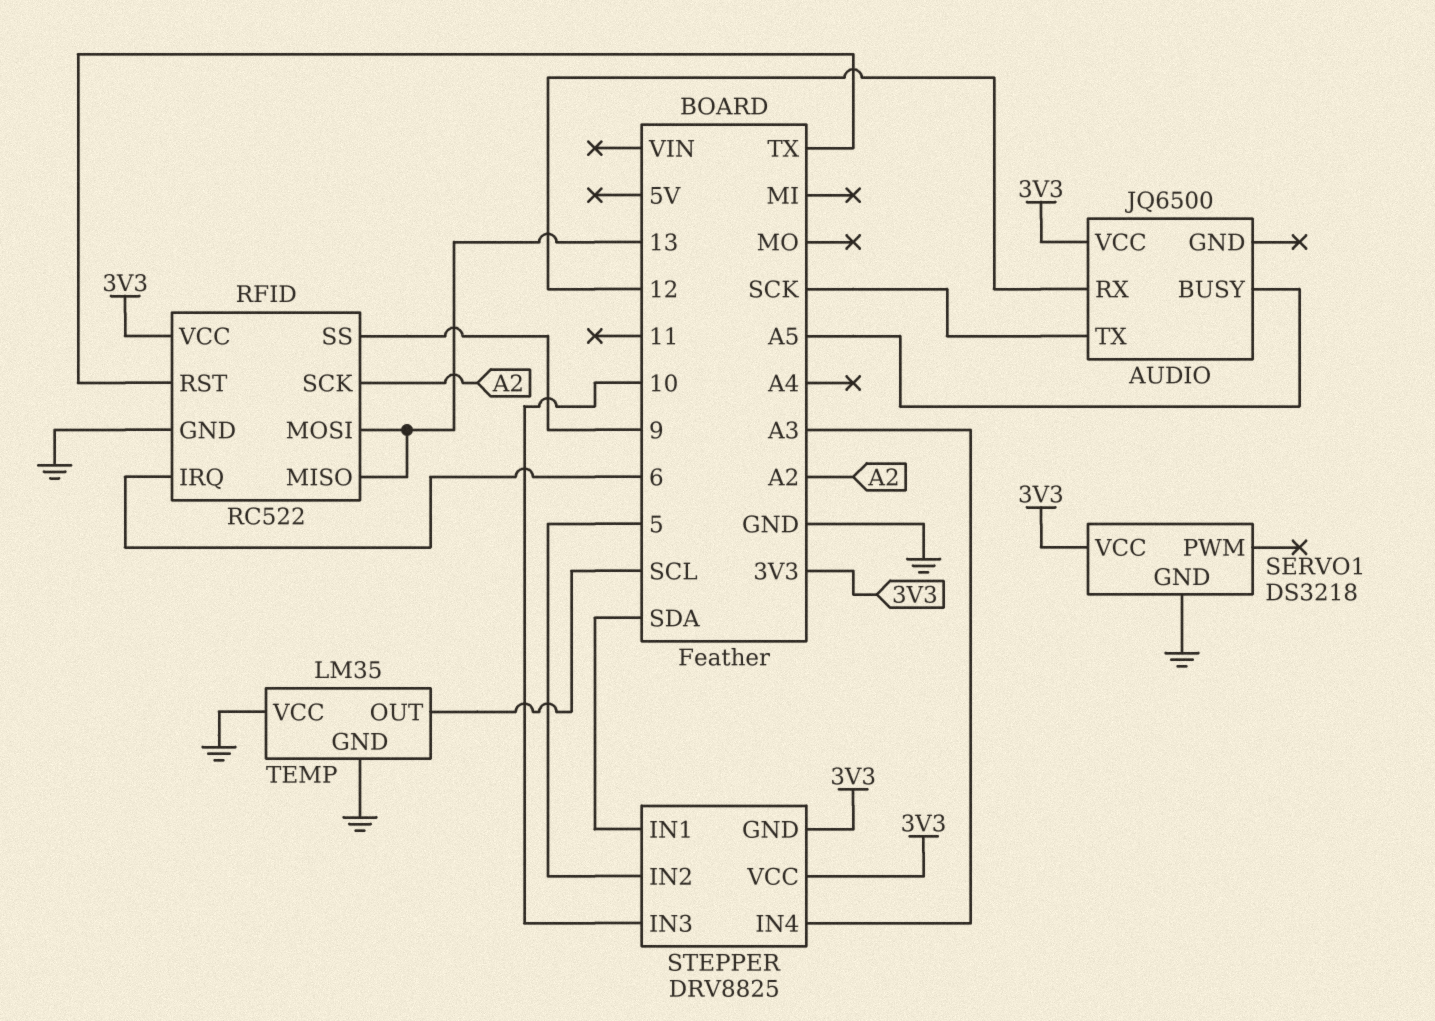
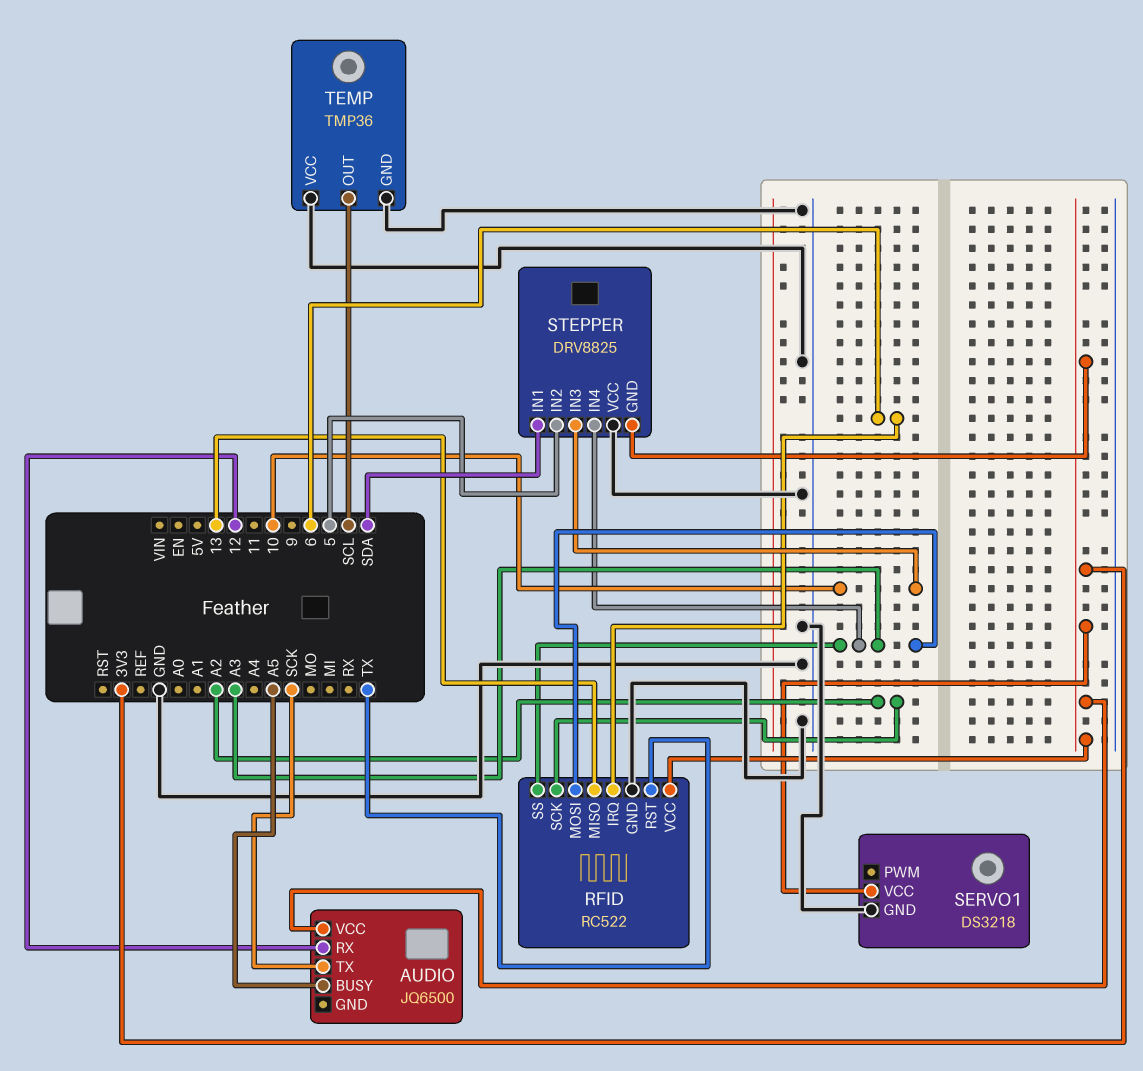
RFID pin MOSI: 13 -> A3
RFID pin SS: 9 -> A3
STEPPER pin VCC: 3V3 -> GND
TEMP: LM35 -> TMP36

